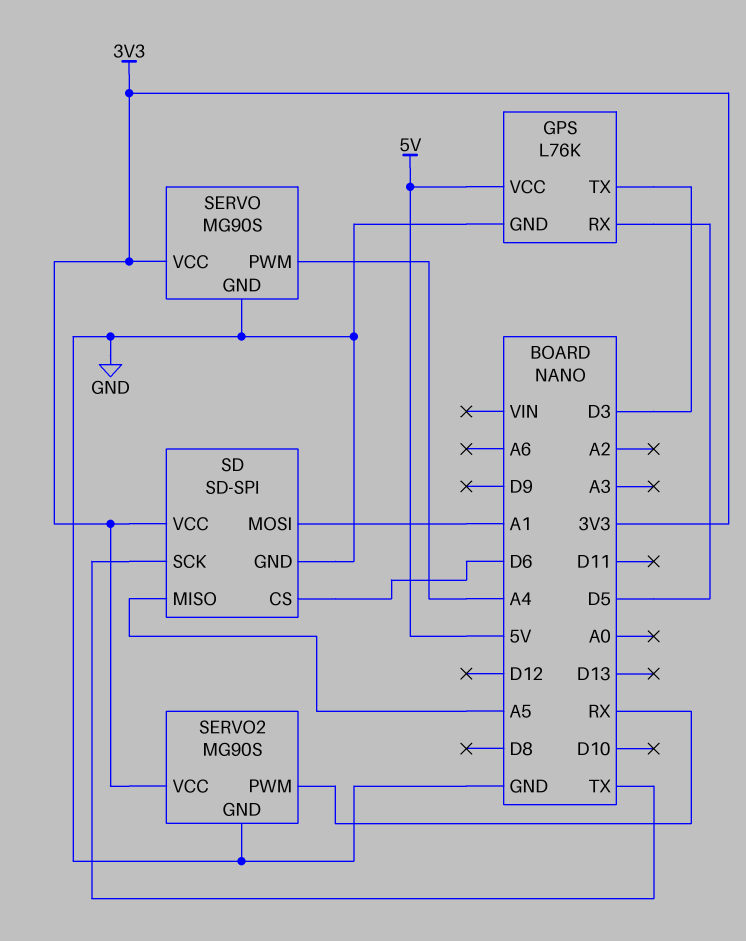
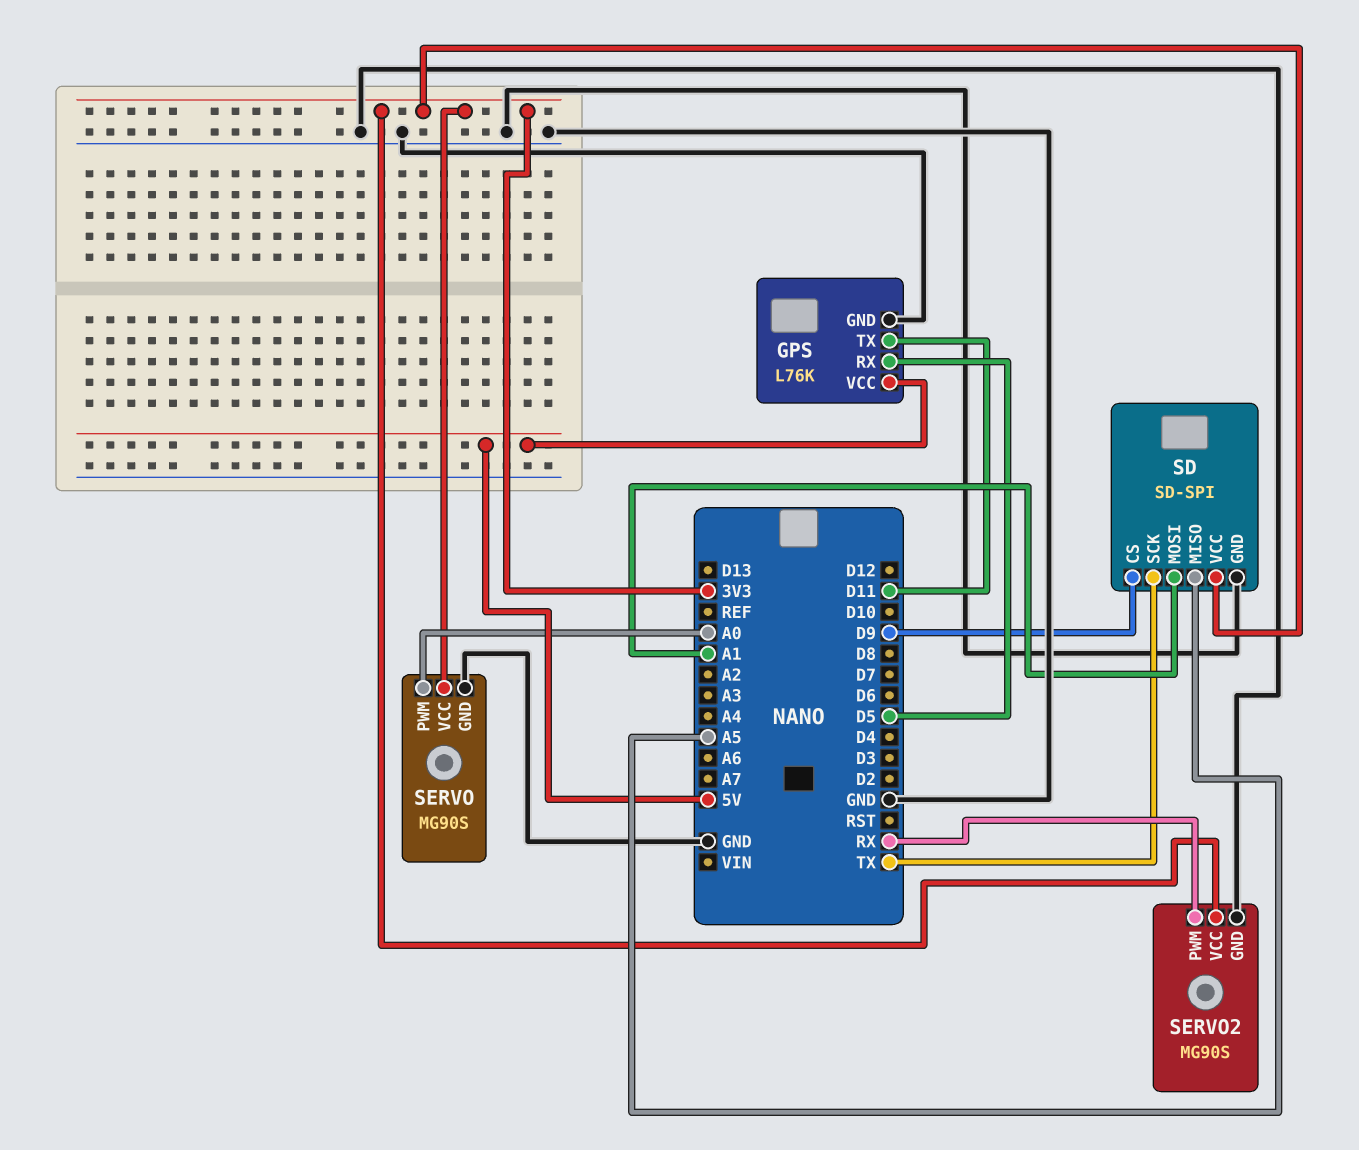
GPS pin TX: D3 -> D11
SD pin CS: D6 -> D9
SERVO pin PWM: A4 -> A0

